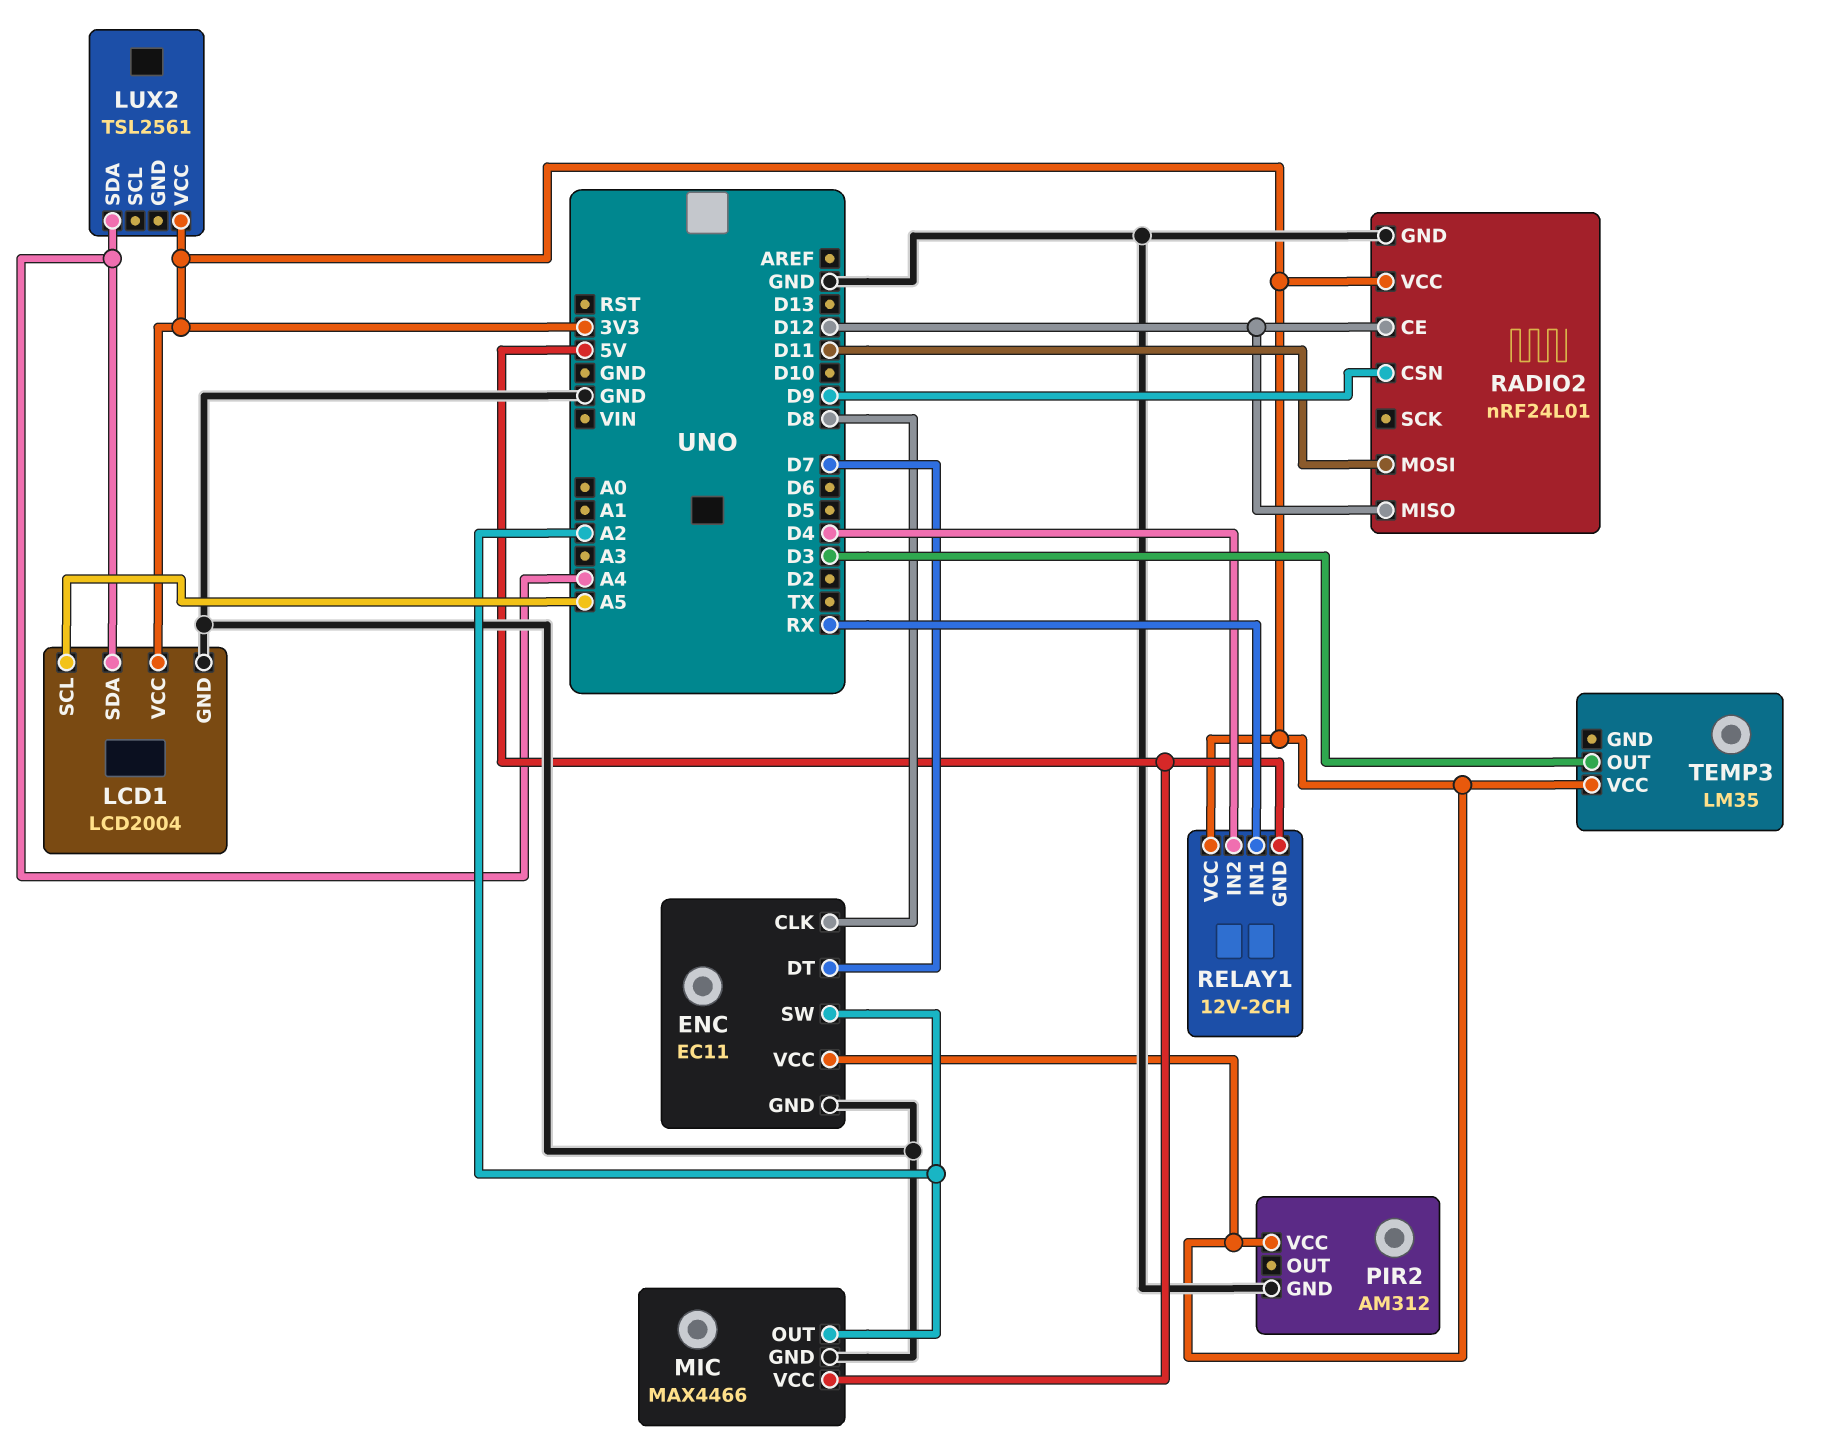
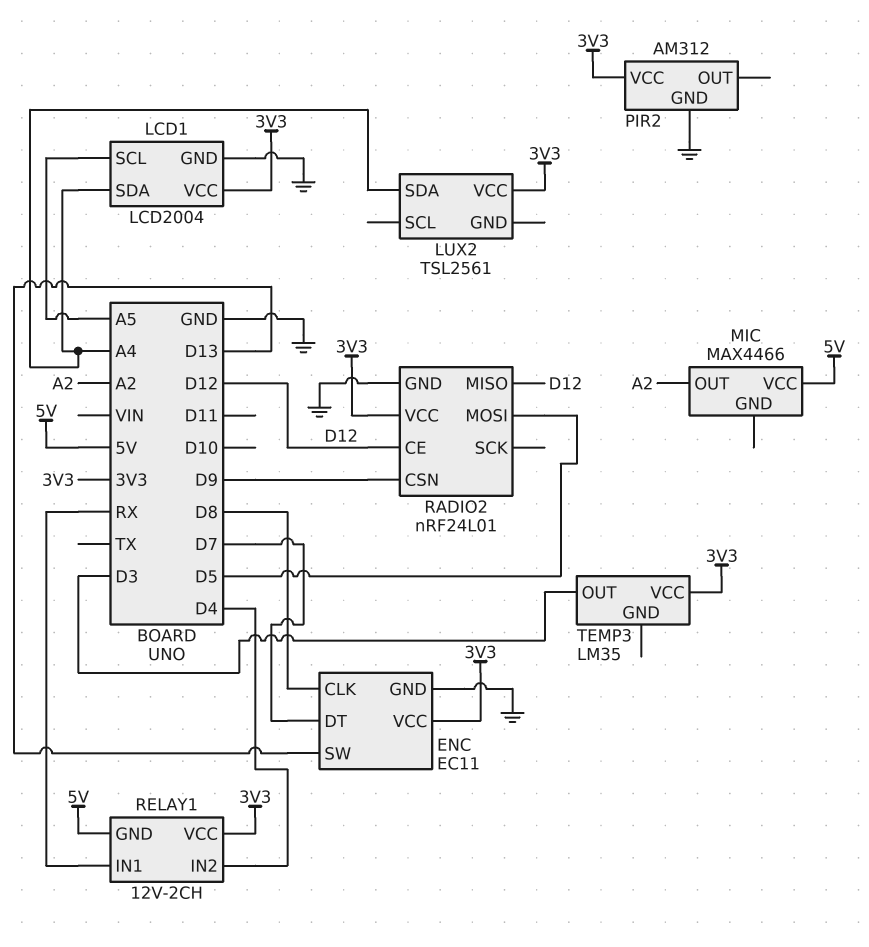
ENC pin SW: A2 -> D13
MIC pin GND: GND -> none
RADIO2 pin MOSI: D11 -> D5

